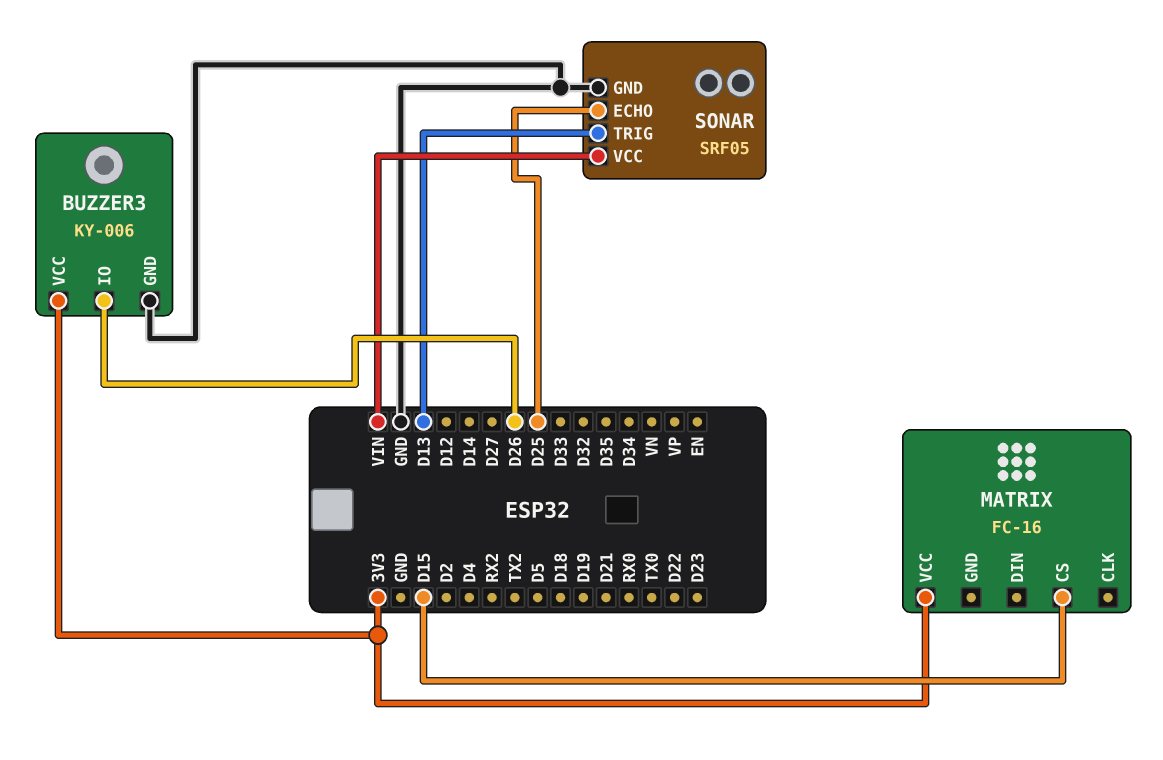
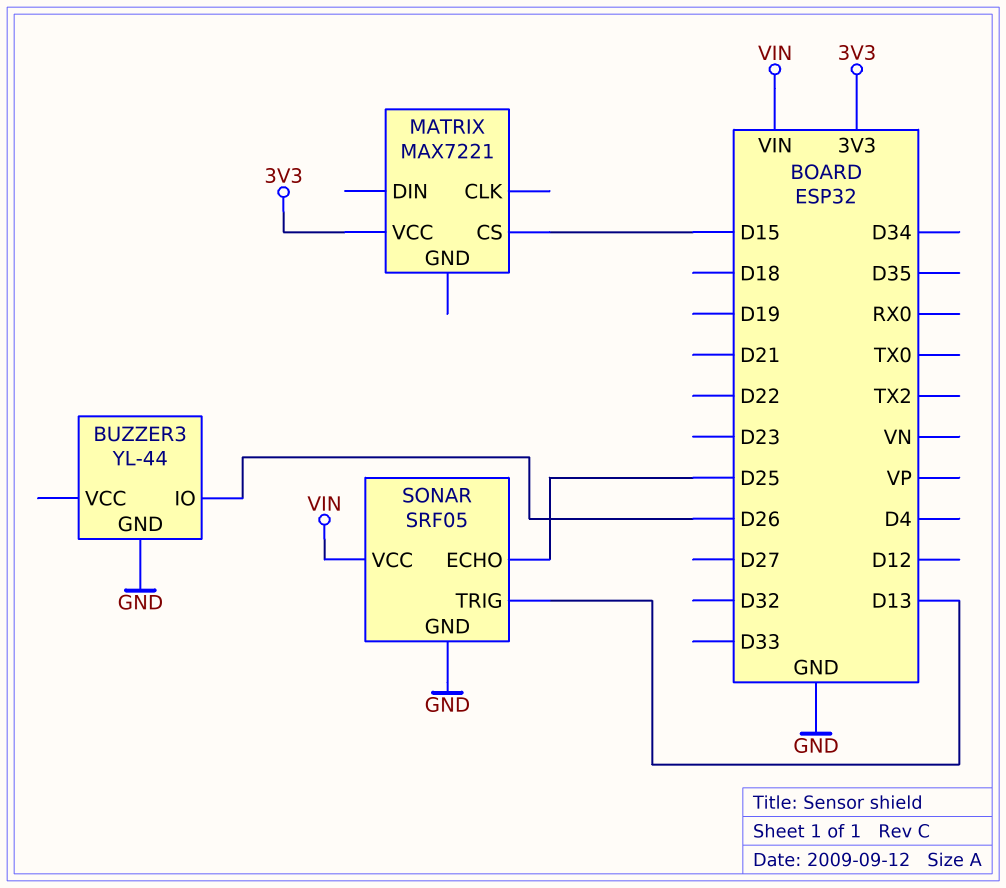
BUZZER3: KY-006 -> YL-44
BUZZER3 pin VCC: 3V3 -> none
MATRIX: FC-16 -> MAX7221

